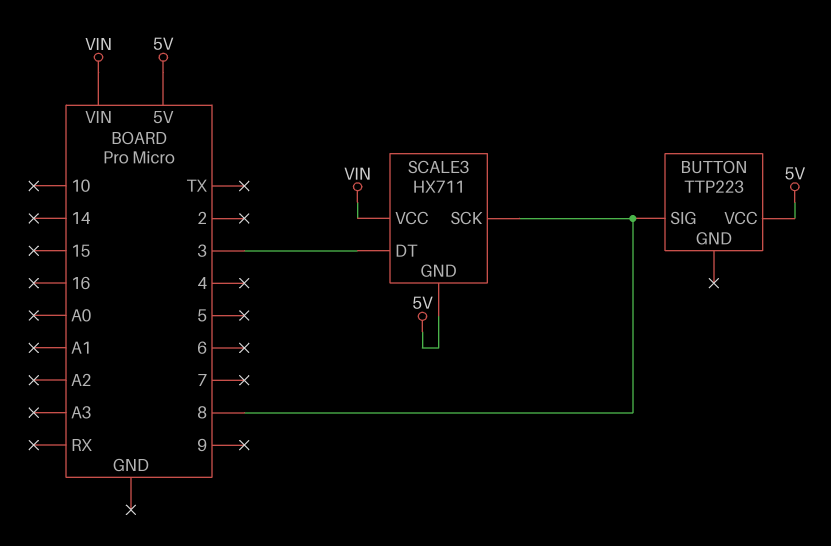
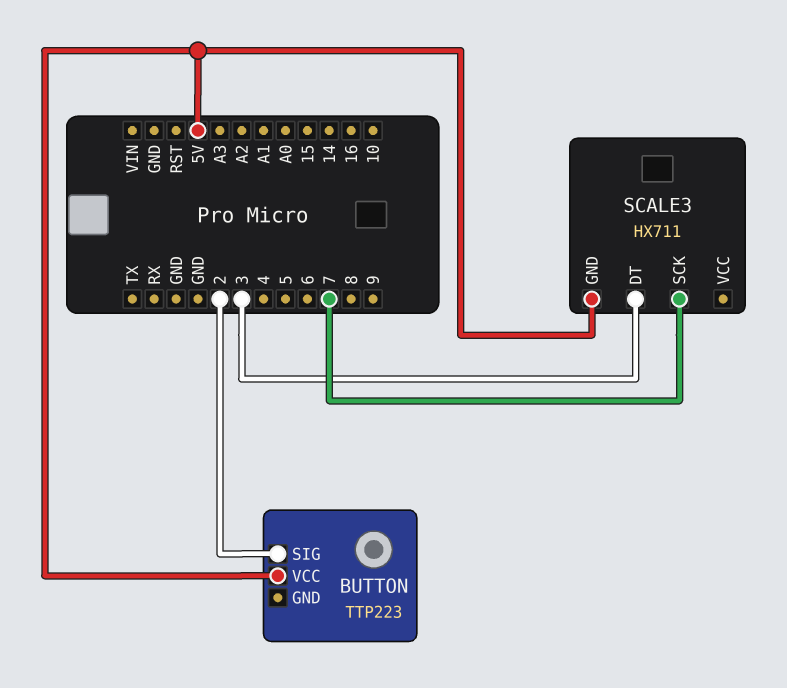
BUTTON pin SIG: 8 -> 2
SCALE3 pin SCK: 8 -> 7
SCALE3 pin VCC: VIN -> none

